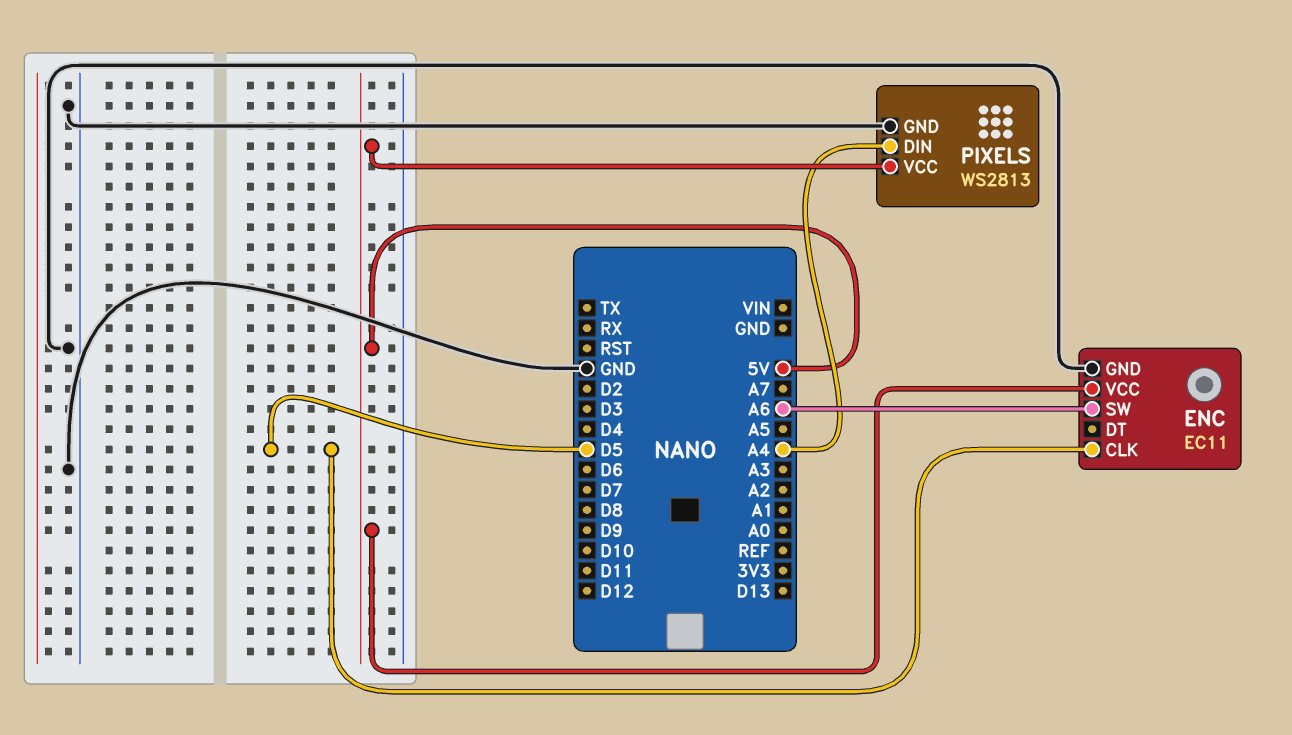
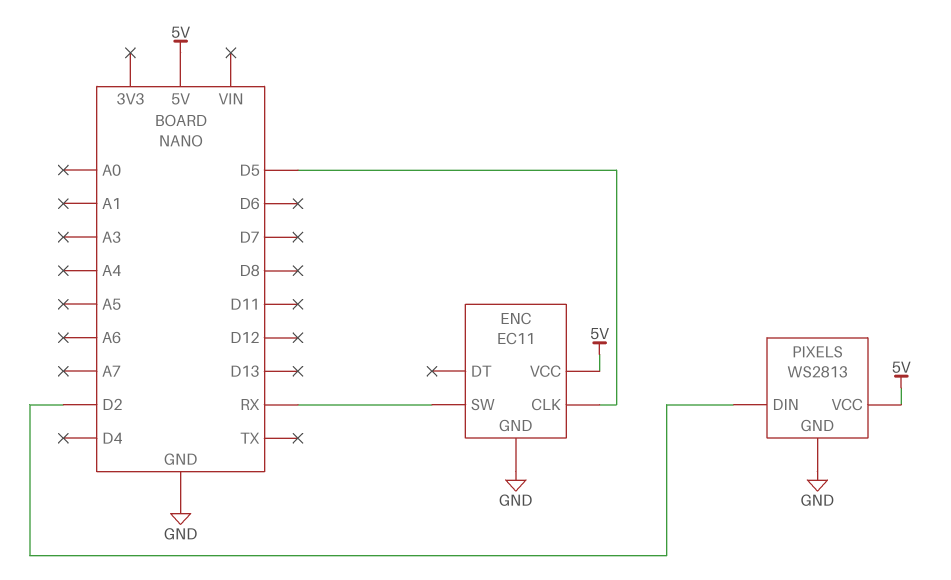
ENC pin SW: A6 -> RX
PIXELS pin DIN: A4 -> D2

